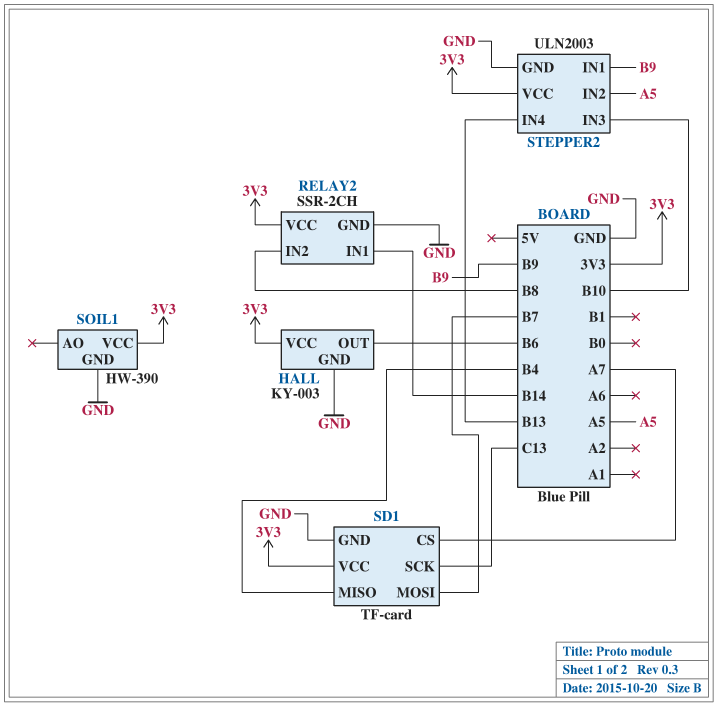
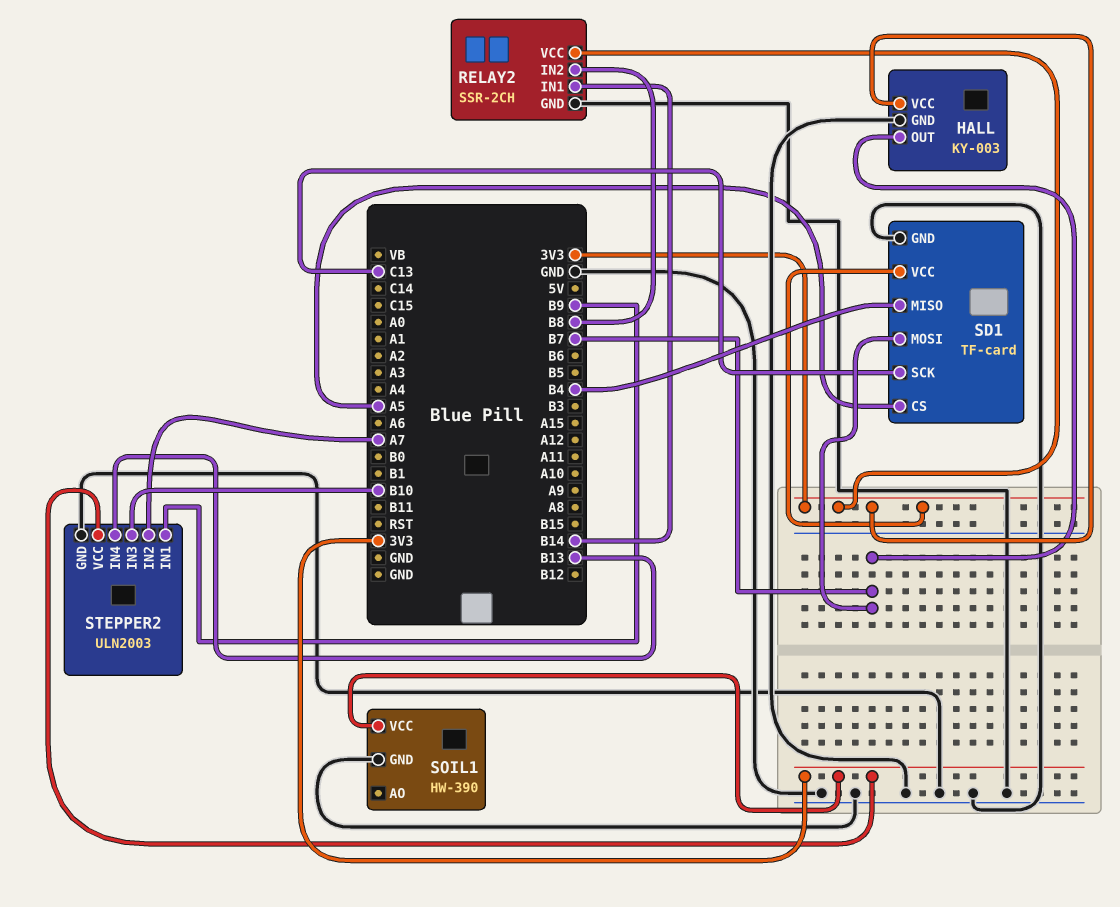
HALL pin OUT: B6 -> B7
SD1 pin CS: A7 -> A5
STEPPER2 pin IN2: A5 -> A7

